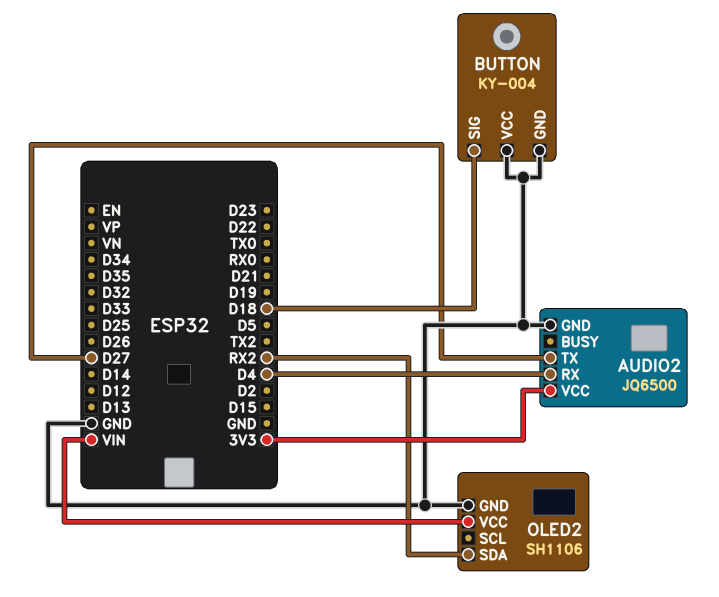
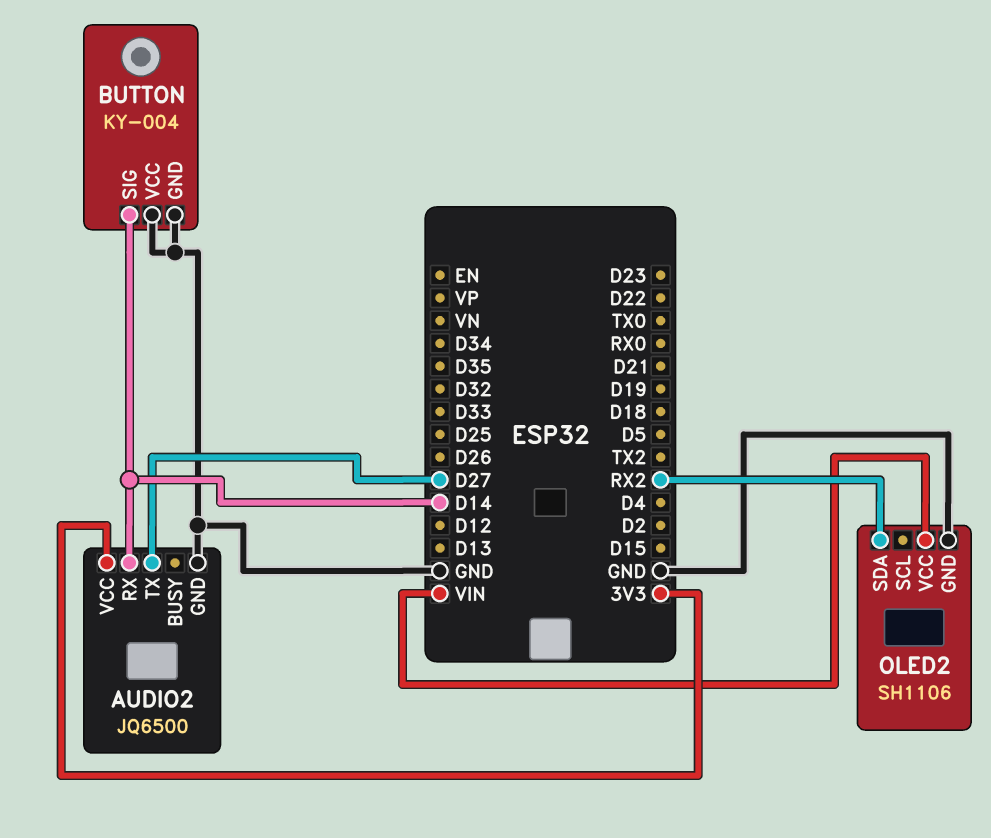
AUDIO2 pin RX: D4 -> D14
BUTTON pin SIG: D18 -> D14

